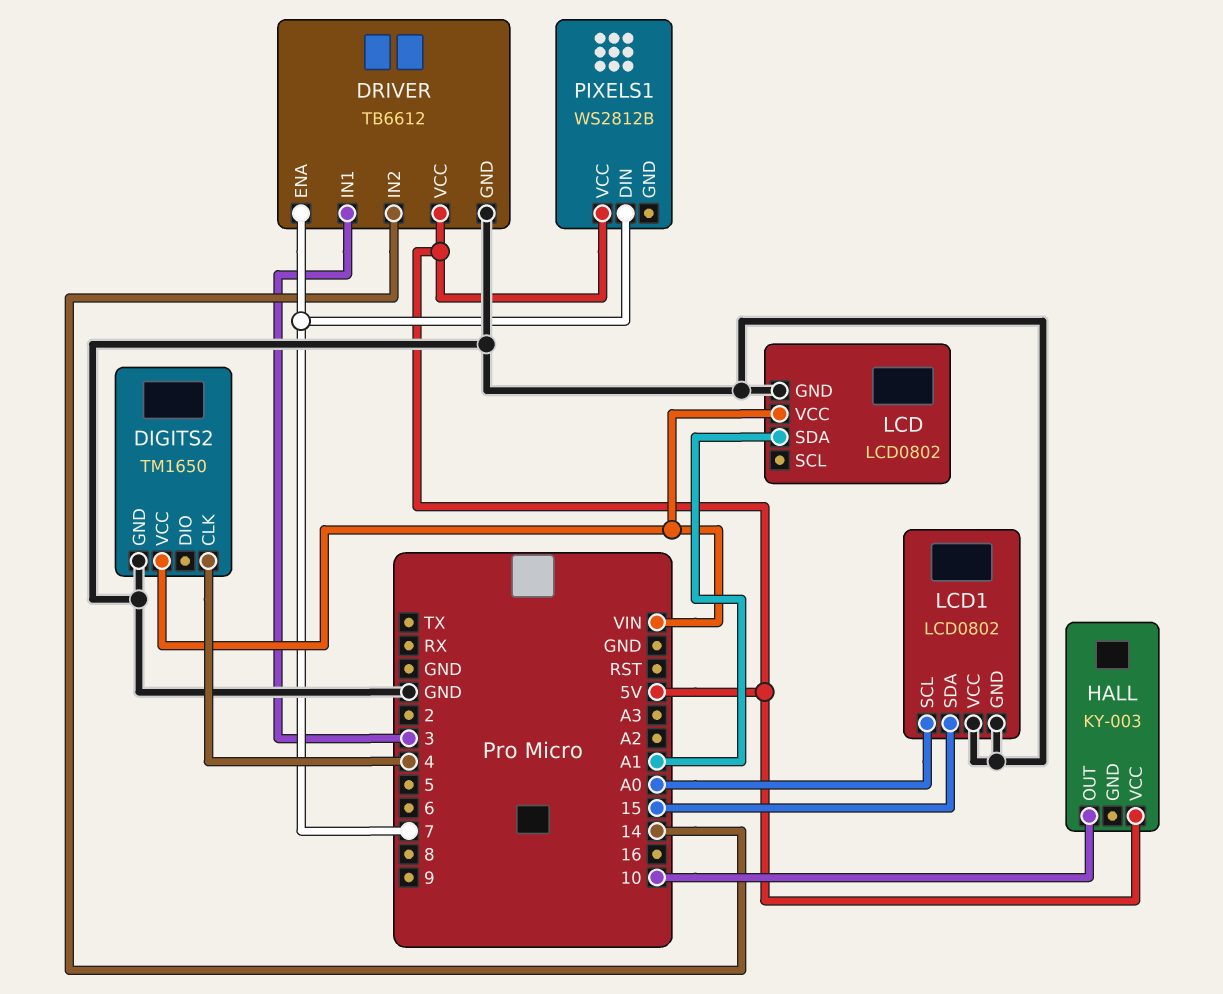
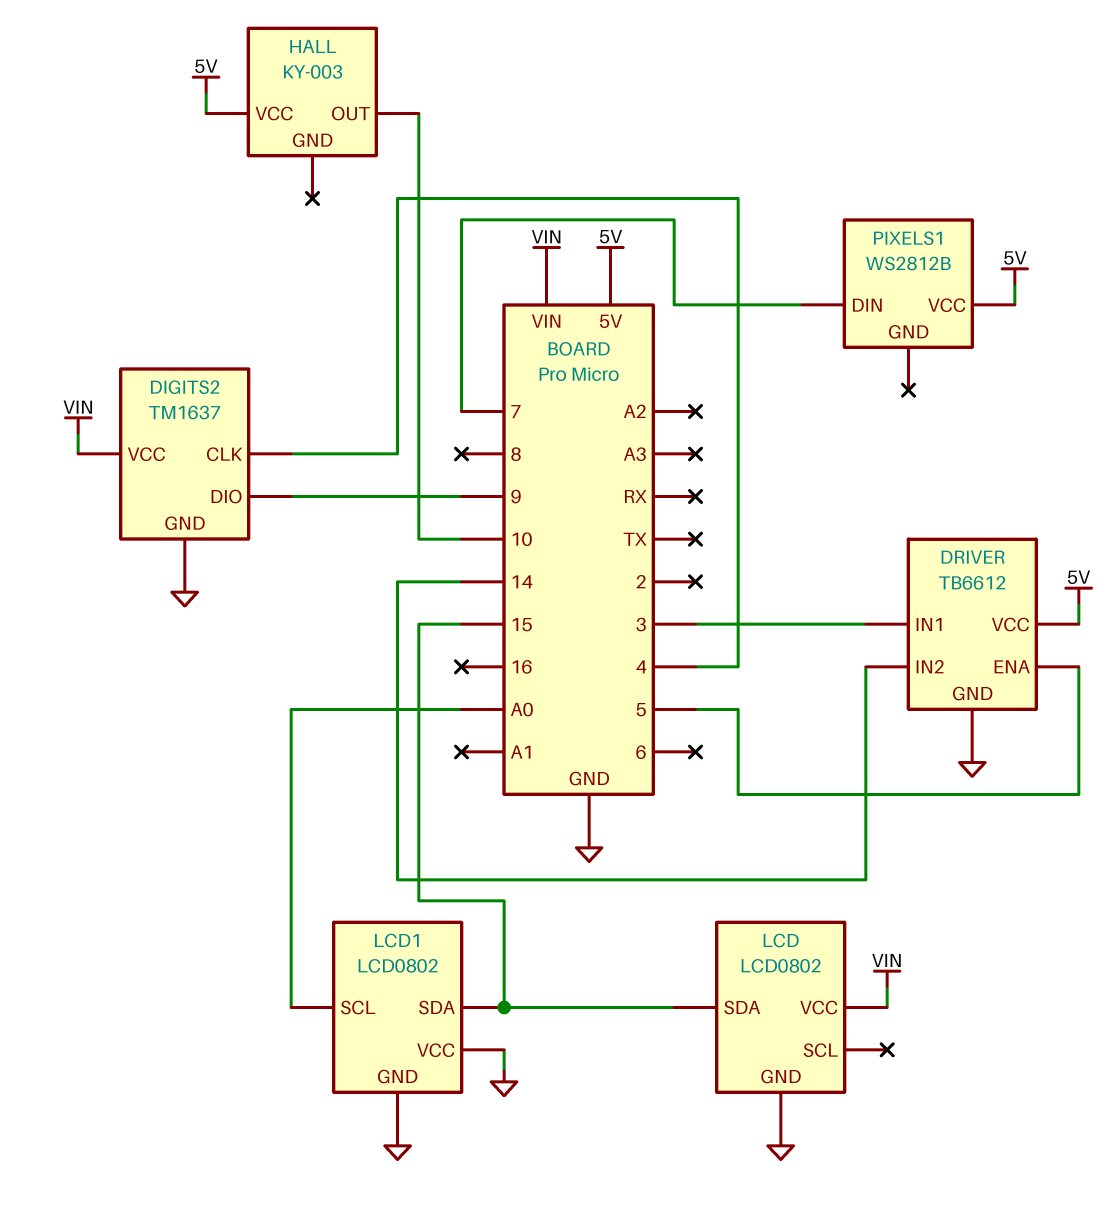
DIGITS2: TM1650 -> TM1637
DIGITS2 pin DIO: none -> 9
DRIVER pin ENA: 7 -> 5
LCD pin SDA: A1 -> 15

